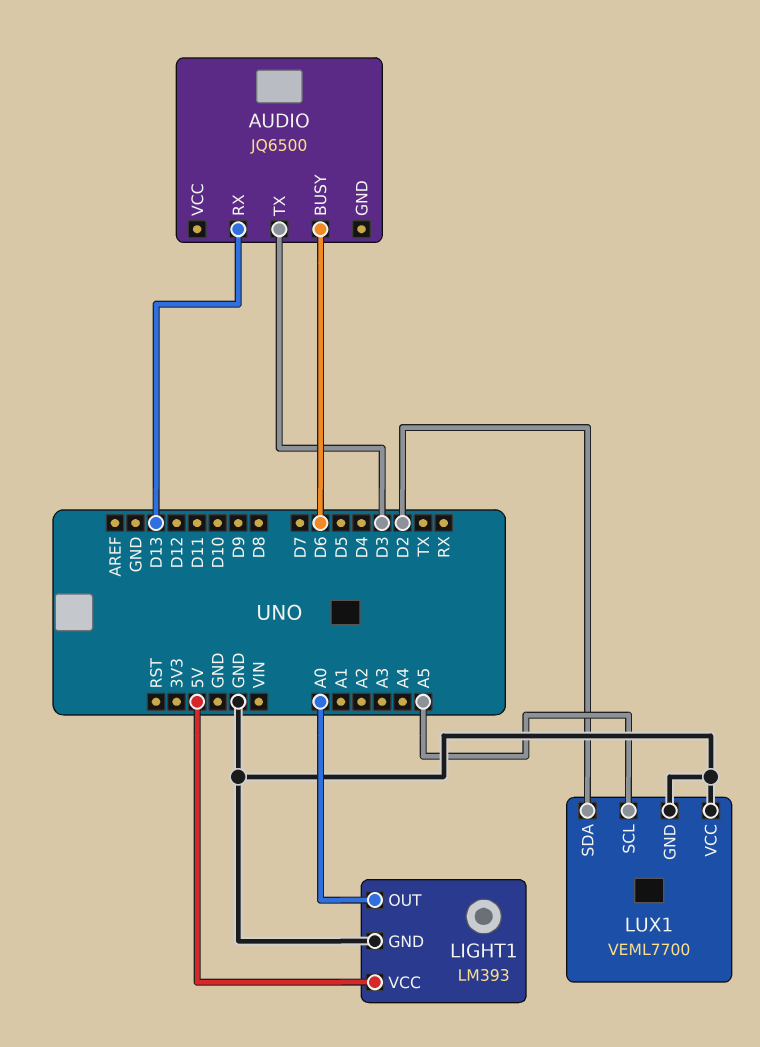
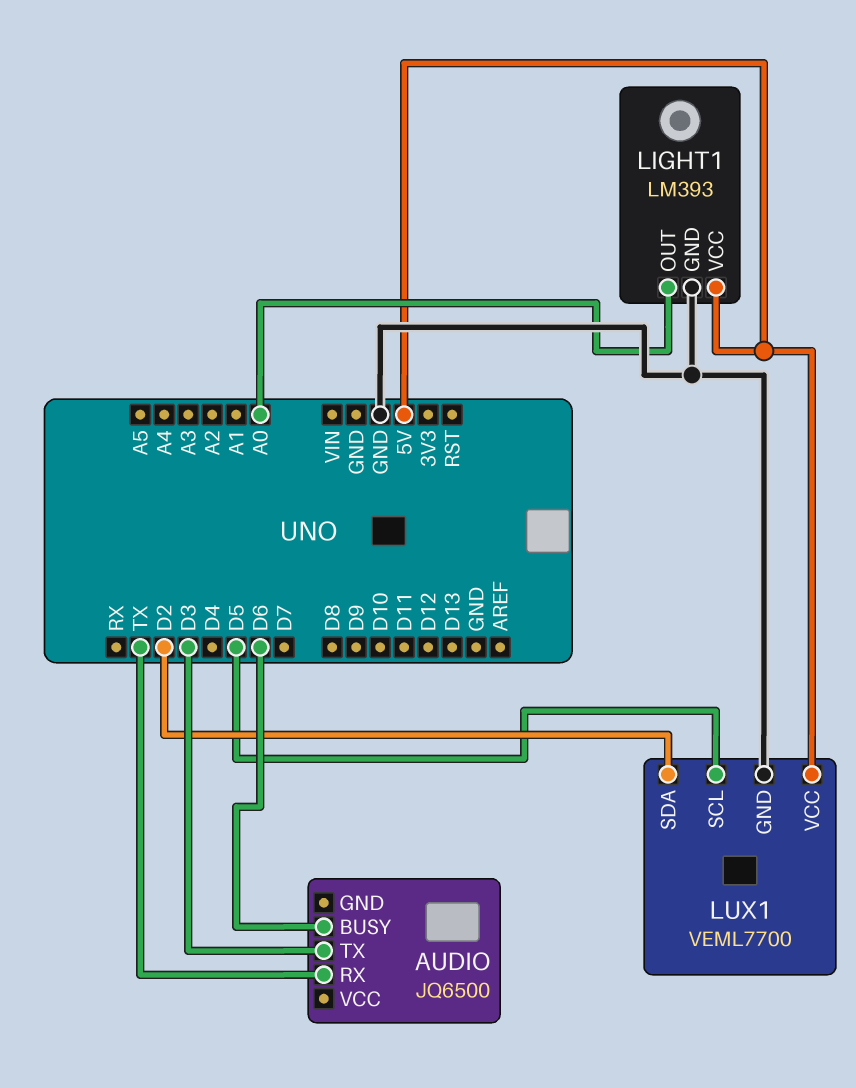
AUDIO pin RX: D13 -> TX
LUX1 pin SCL: A5 -> D5
LUX1 pin VCC: GND -> 5V

